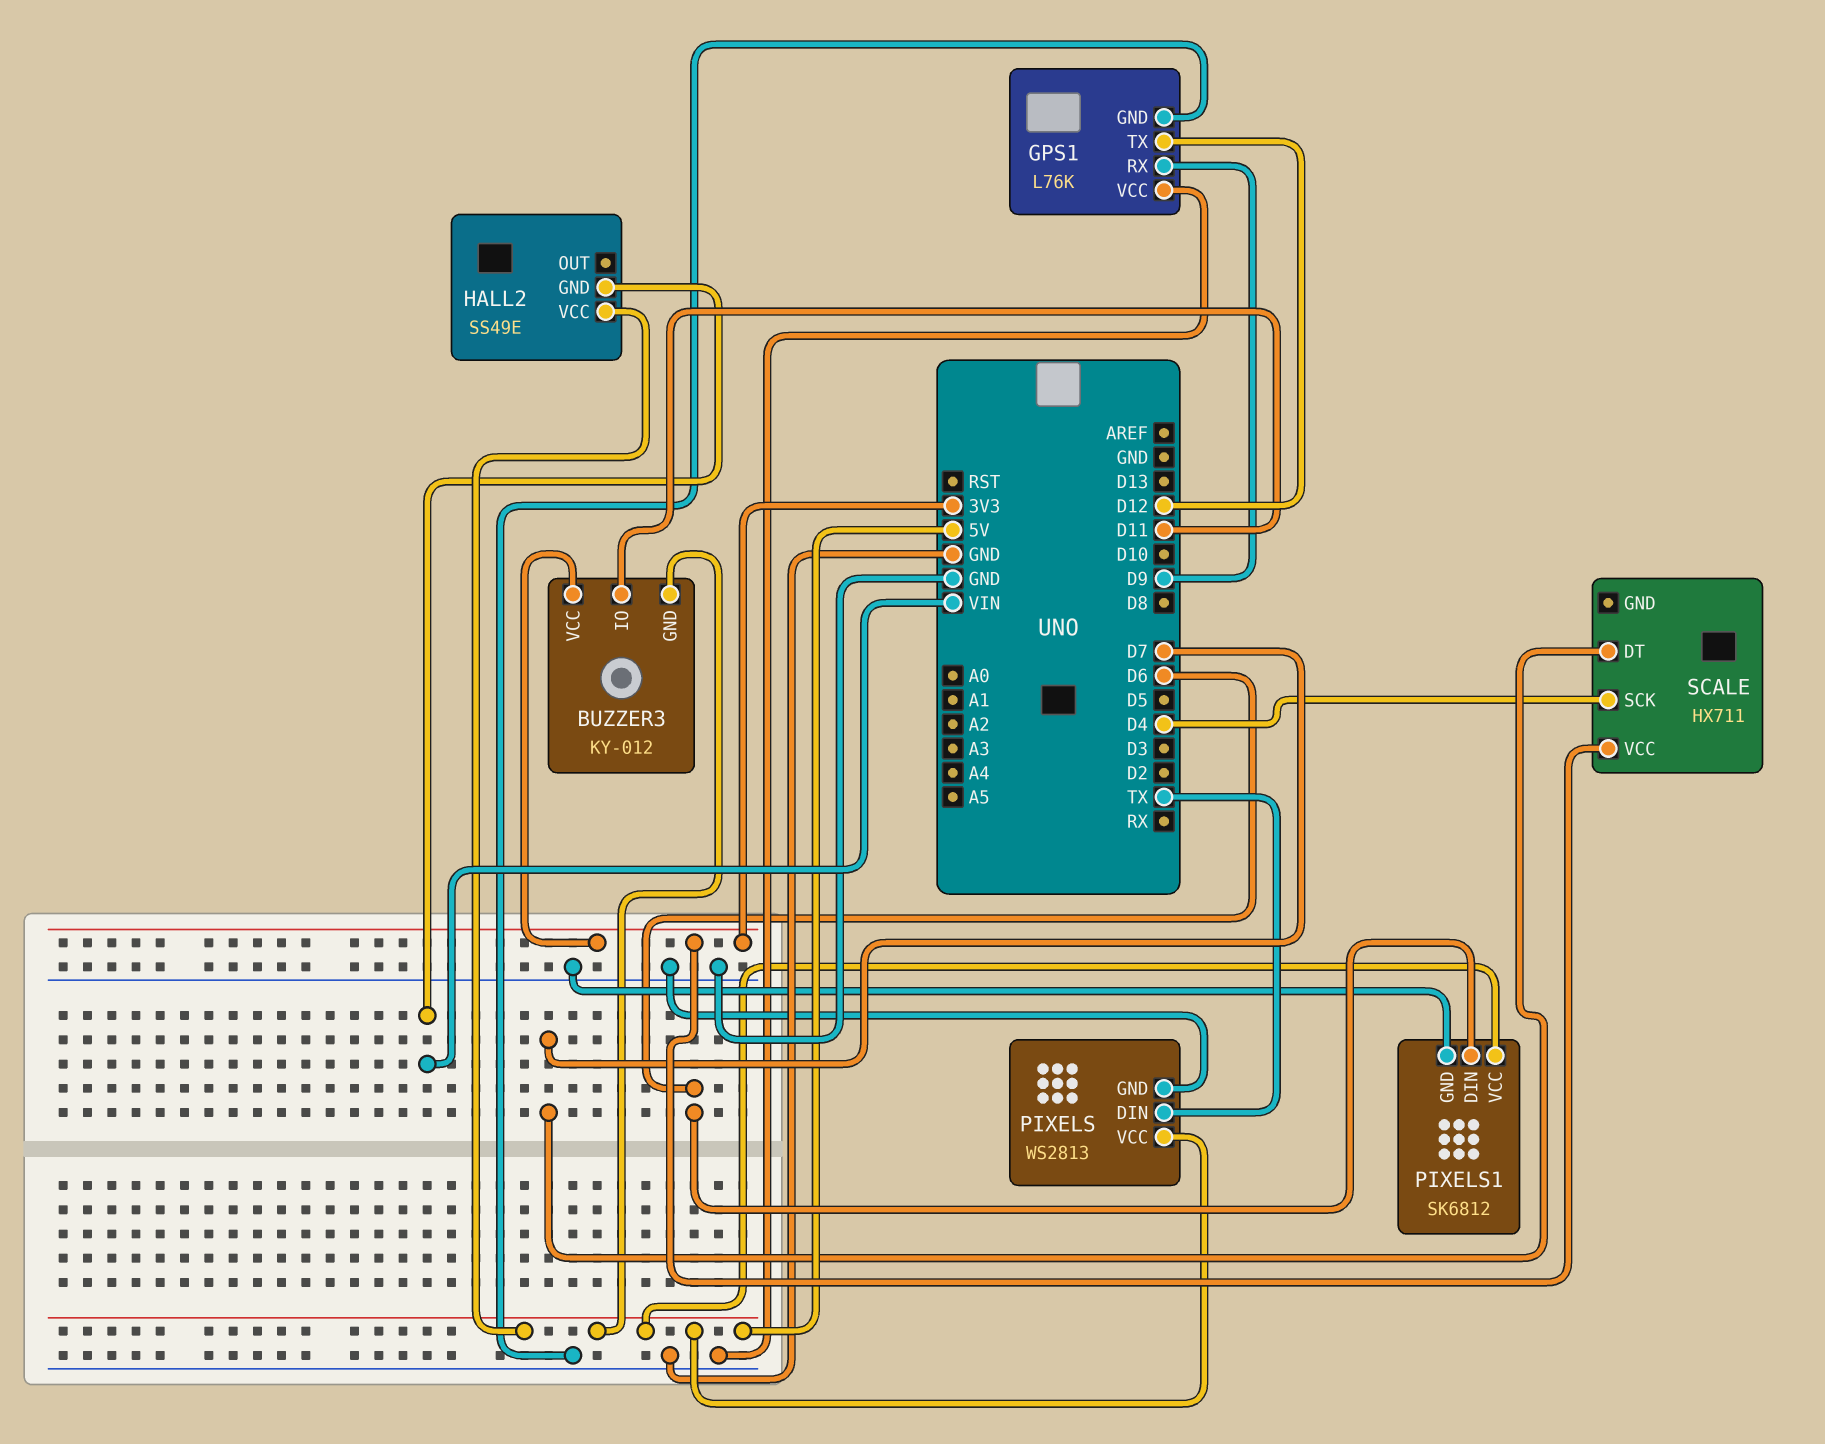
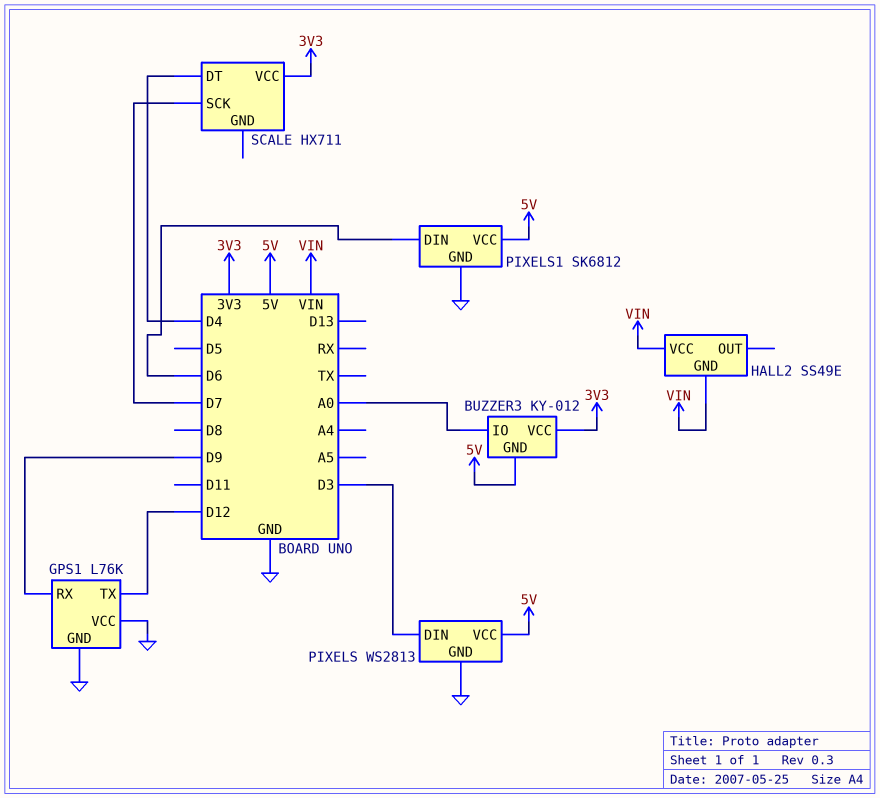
BUZZER3 pin IO: D11 -> A0
HALL2 pin VCC: 5V -> VIN
PIXELS pin DIN: TX -> D3
SCALE pin DT: D7 -> D4
SCALE pin SCK: D4 -> D7

